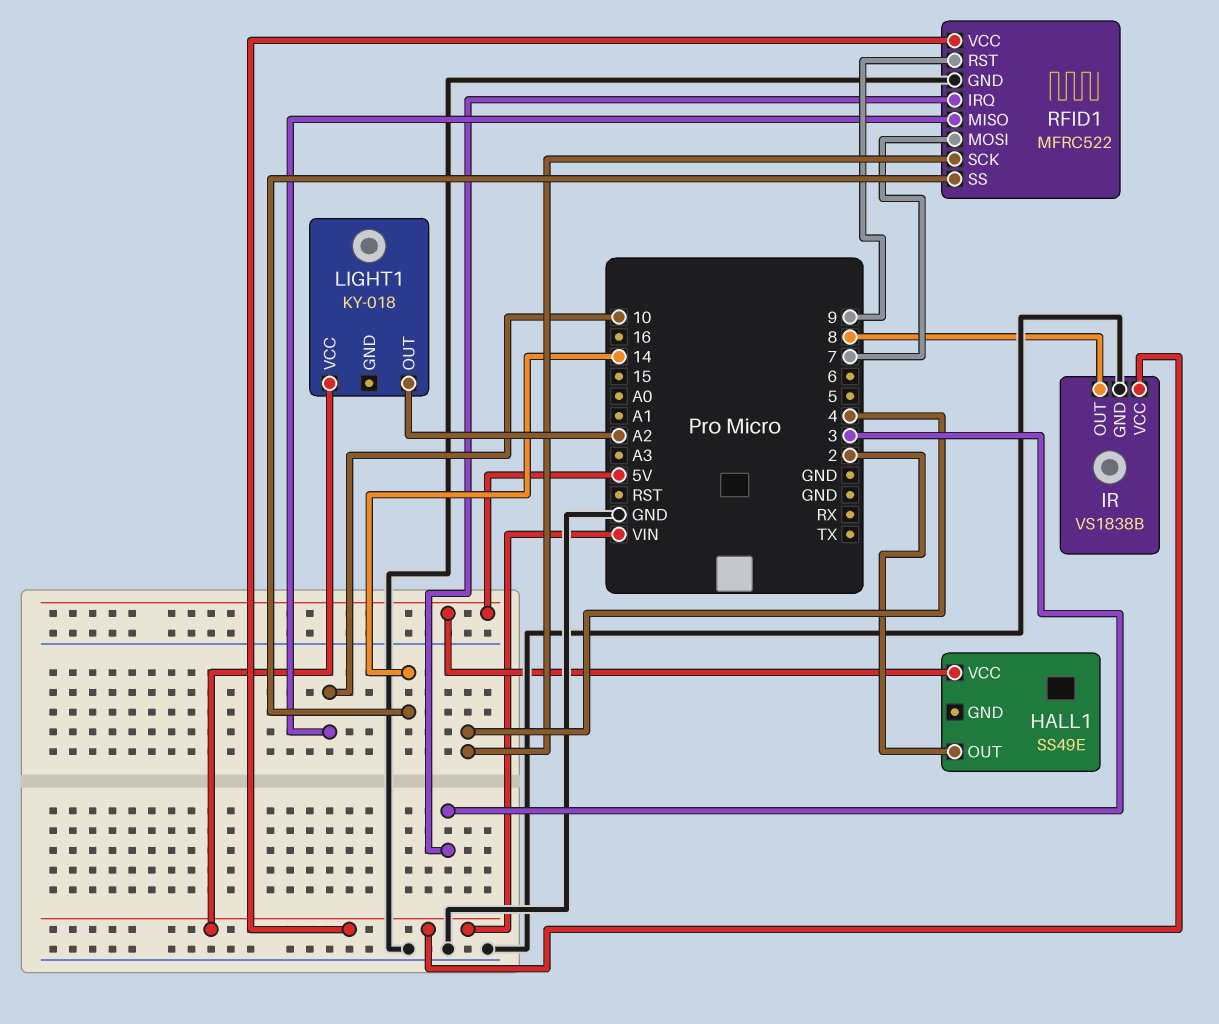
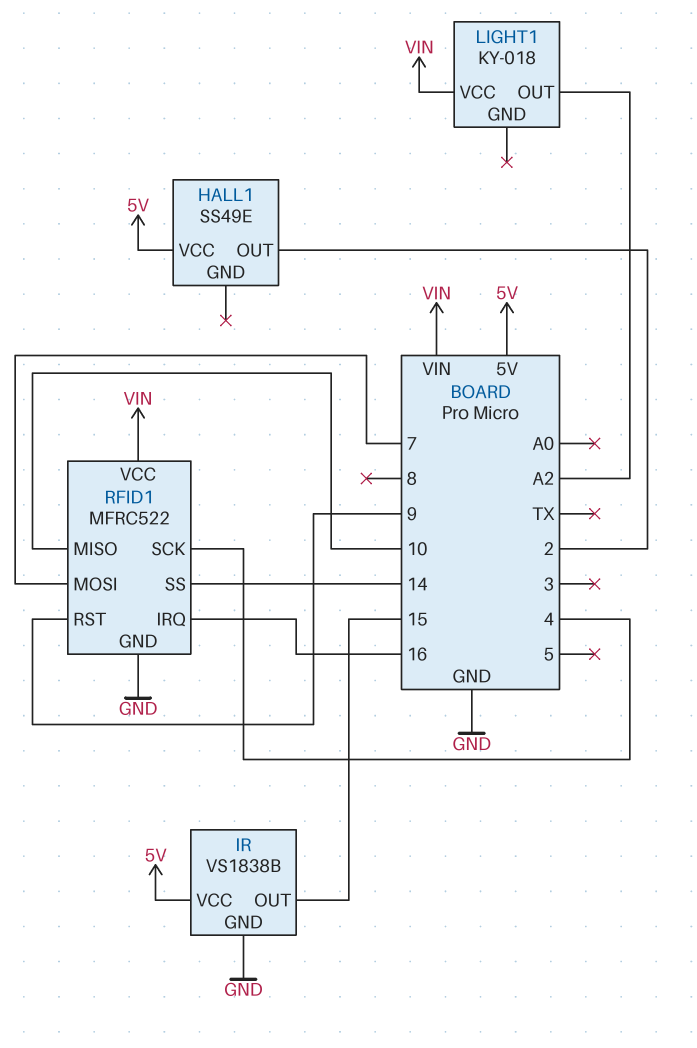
IR pin OUT: 8 -> 15
IR pin VCC: VIN -> 5V
RFID1 pin IRQ: 3 -> 16

